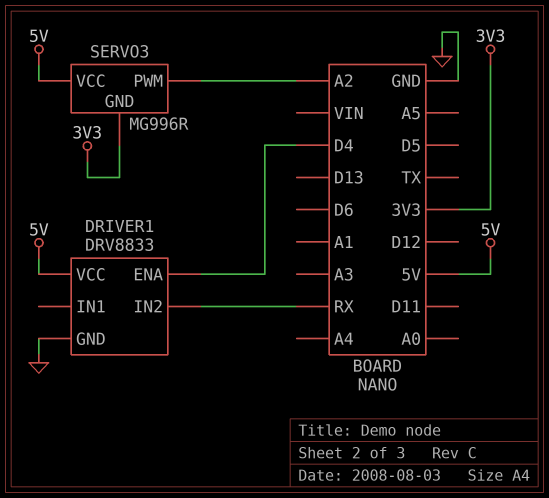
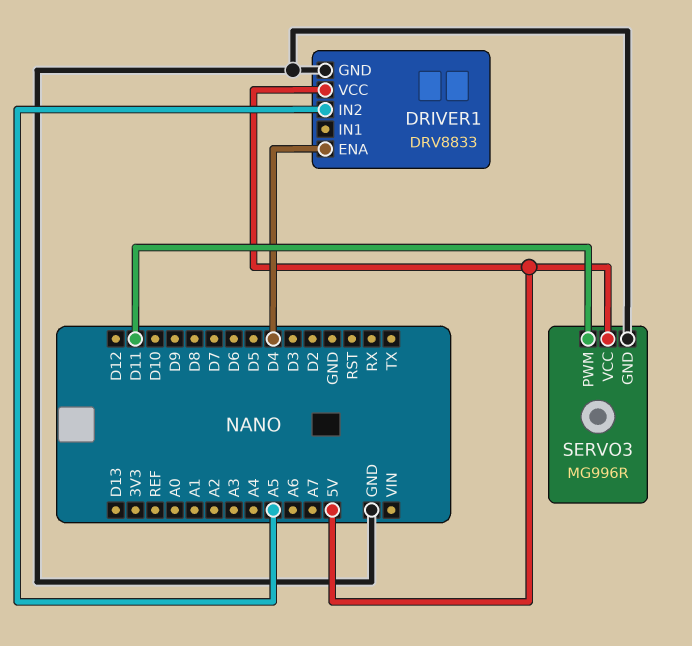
DRIVER1 pin IN2: RX -> A5
SERVO3 pin GND: 3V3 -> GND
SERVO3 pin PWM: A2 -> D11

